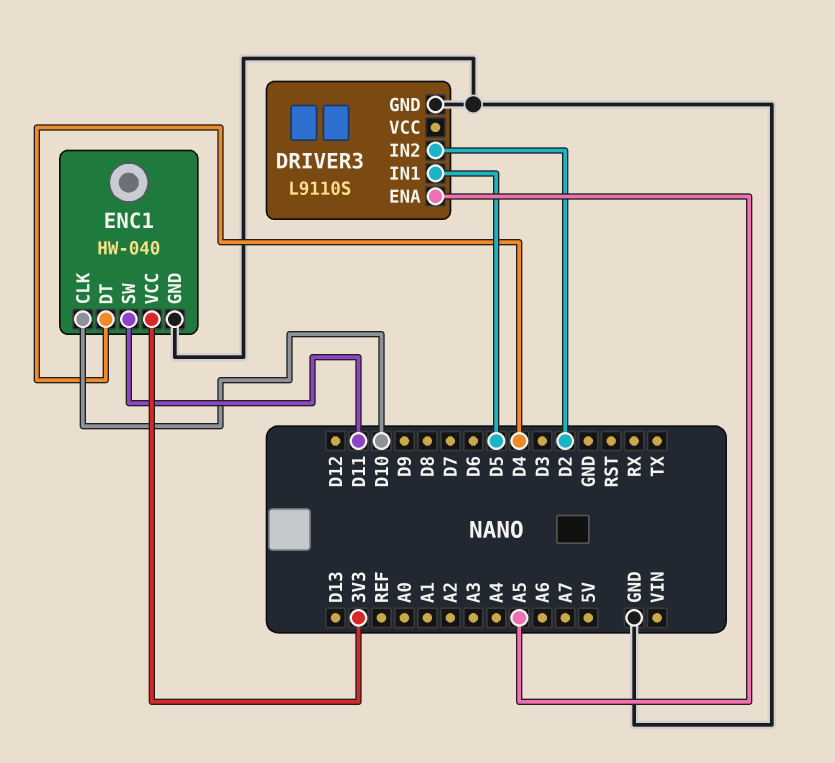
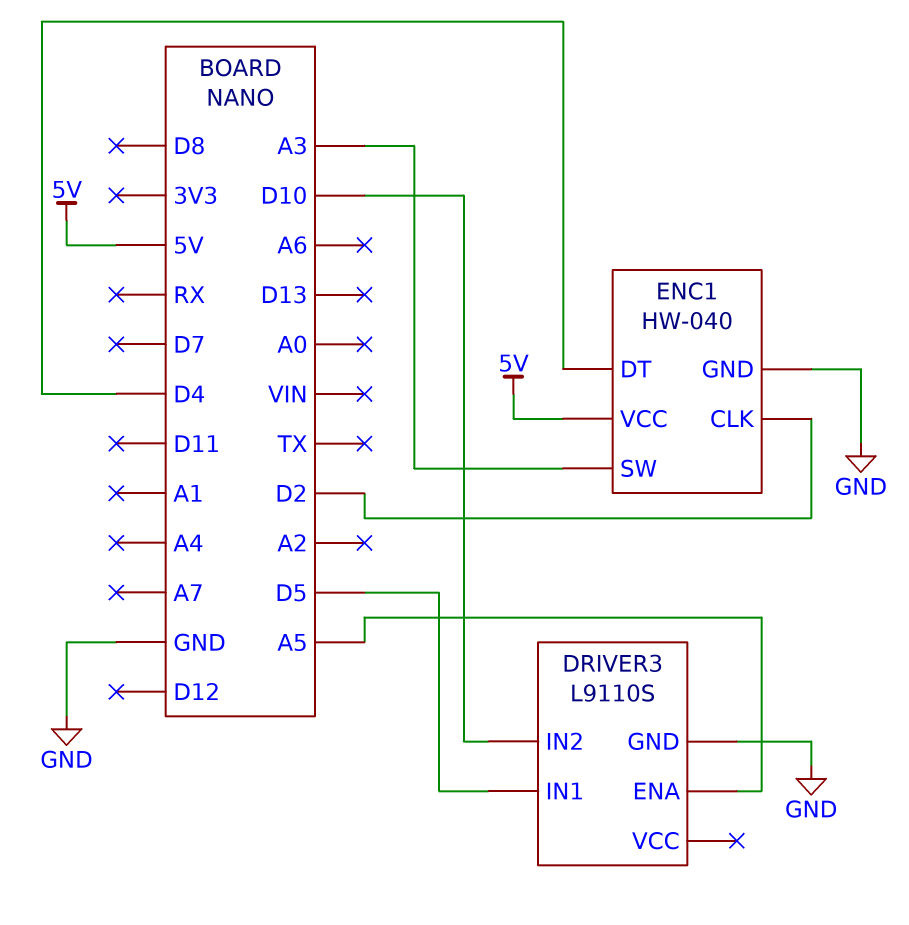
DRIVER3 pin IN2: D2 -> D10
ENC1 pin CLK: D10 -> D2
ENC1 pin SW: D11 -> A3
ENC1 pin VCC: 3V3 -> 5V

